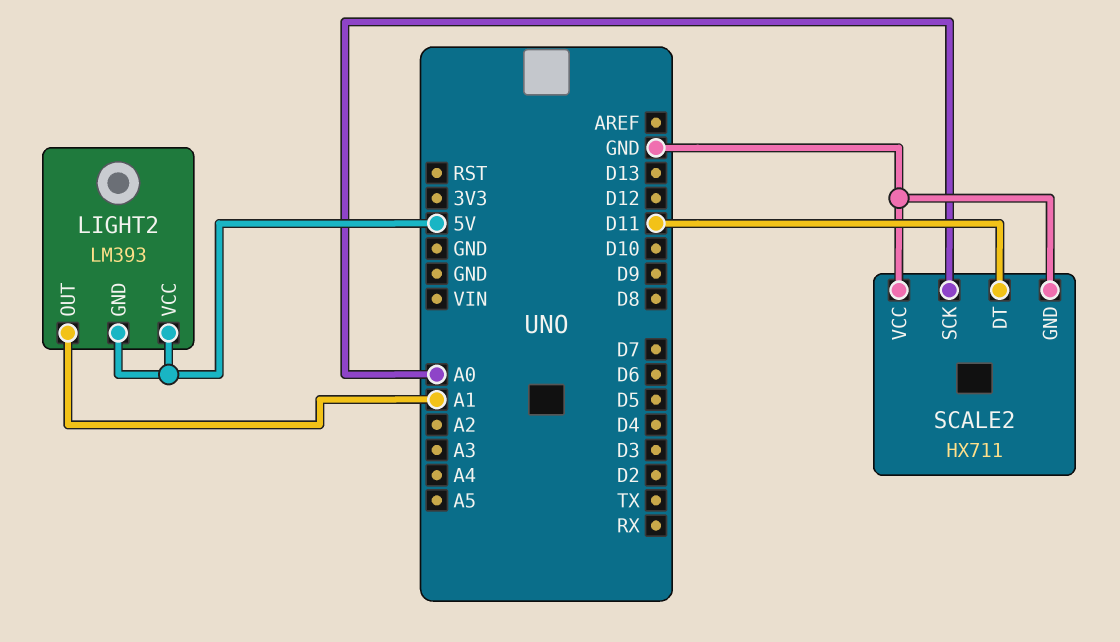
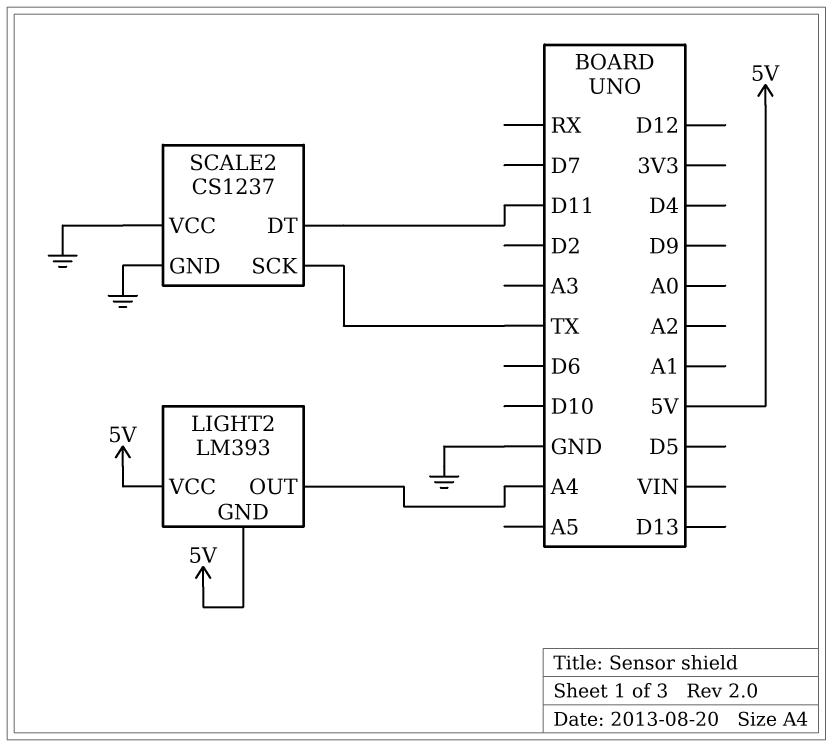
LIGHT2 pin OUT: A1 -> A4
SCALE2: HX711 -> CS1237
SCALE2 pin SCK: A0 -> TX

